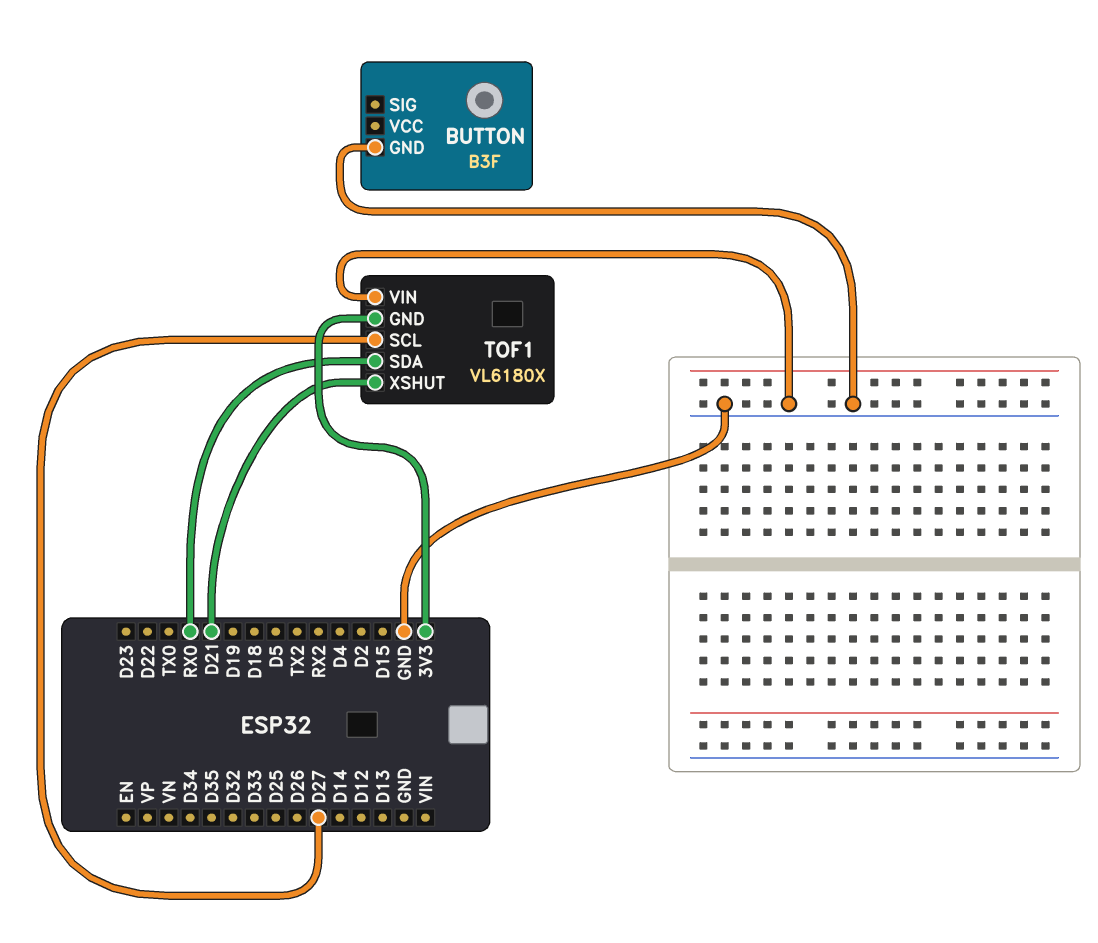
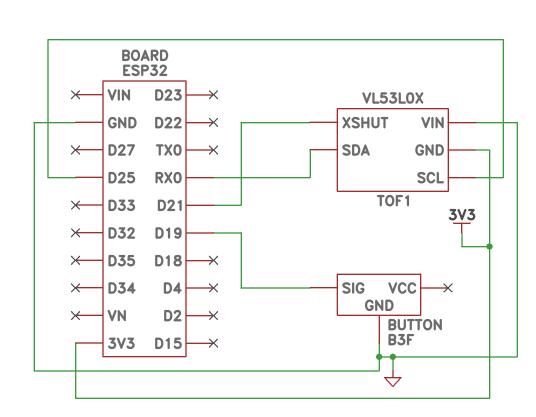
BUTTON pin SIG: none -> D19
TOF1: VL6180X -> VL53L0X
TOF1 pin SCL: D27 -> D25

